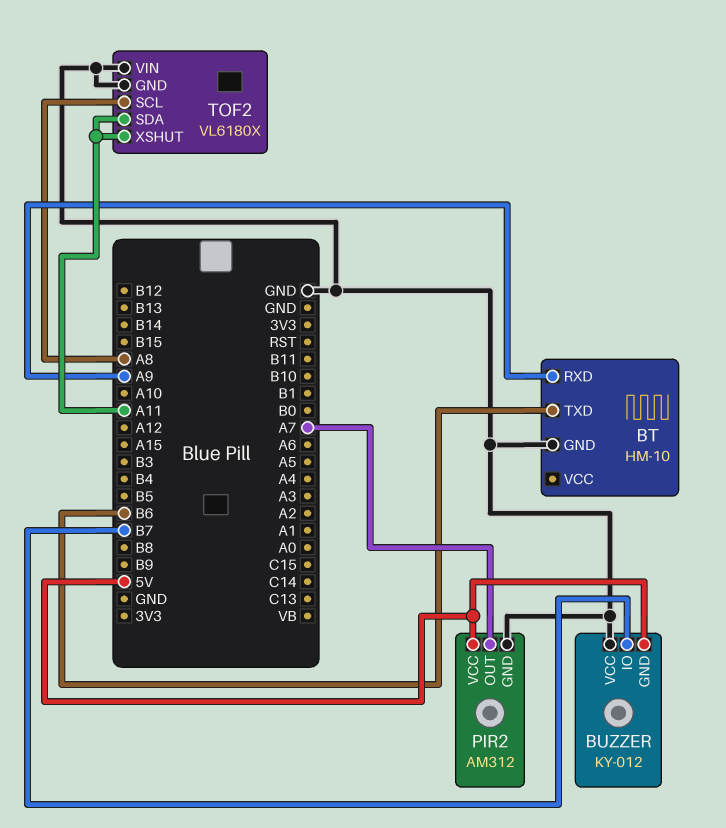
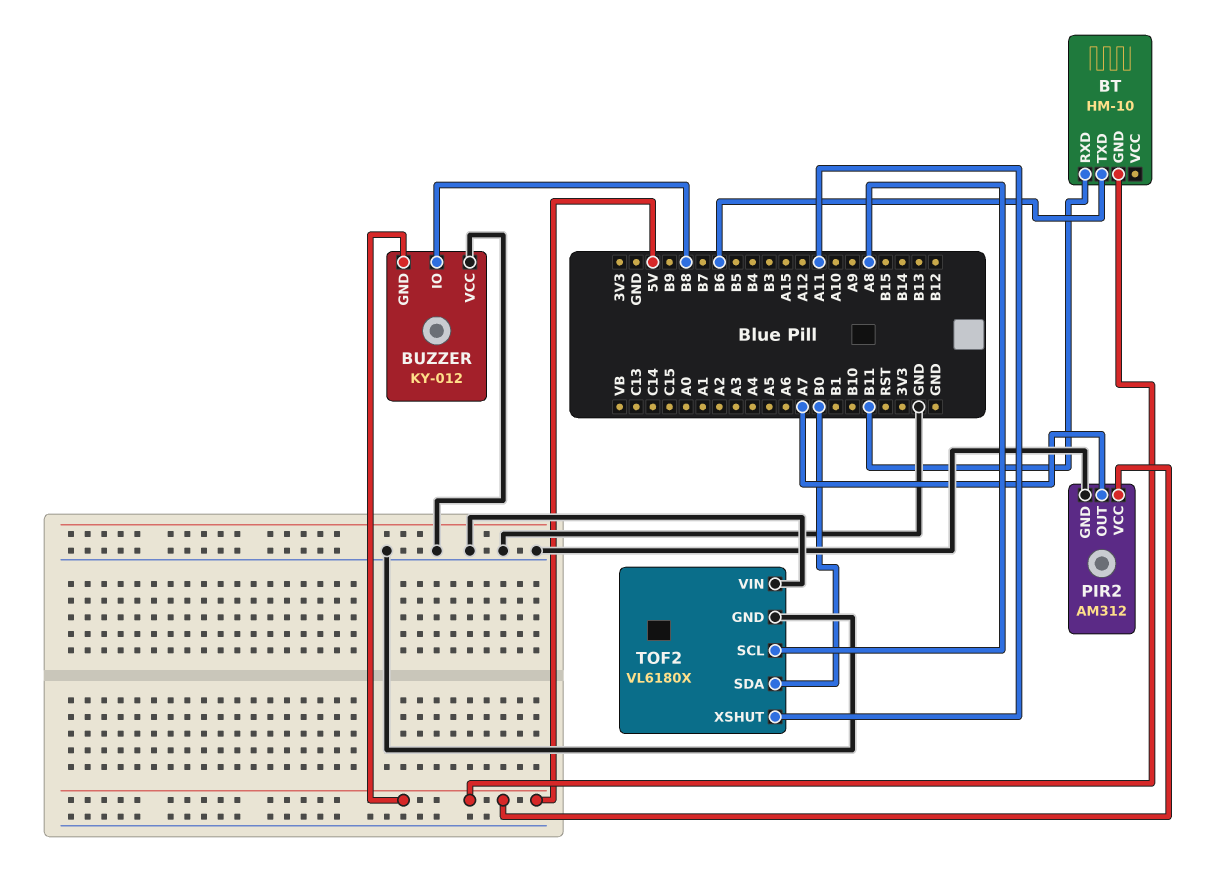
BT pin GND: GND -> 5V
BT pin RXD: A9 -> B11
BUZZER pin IO: B7 -> B8
TOF2 pin SDA: A11 -> B0

